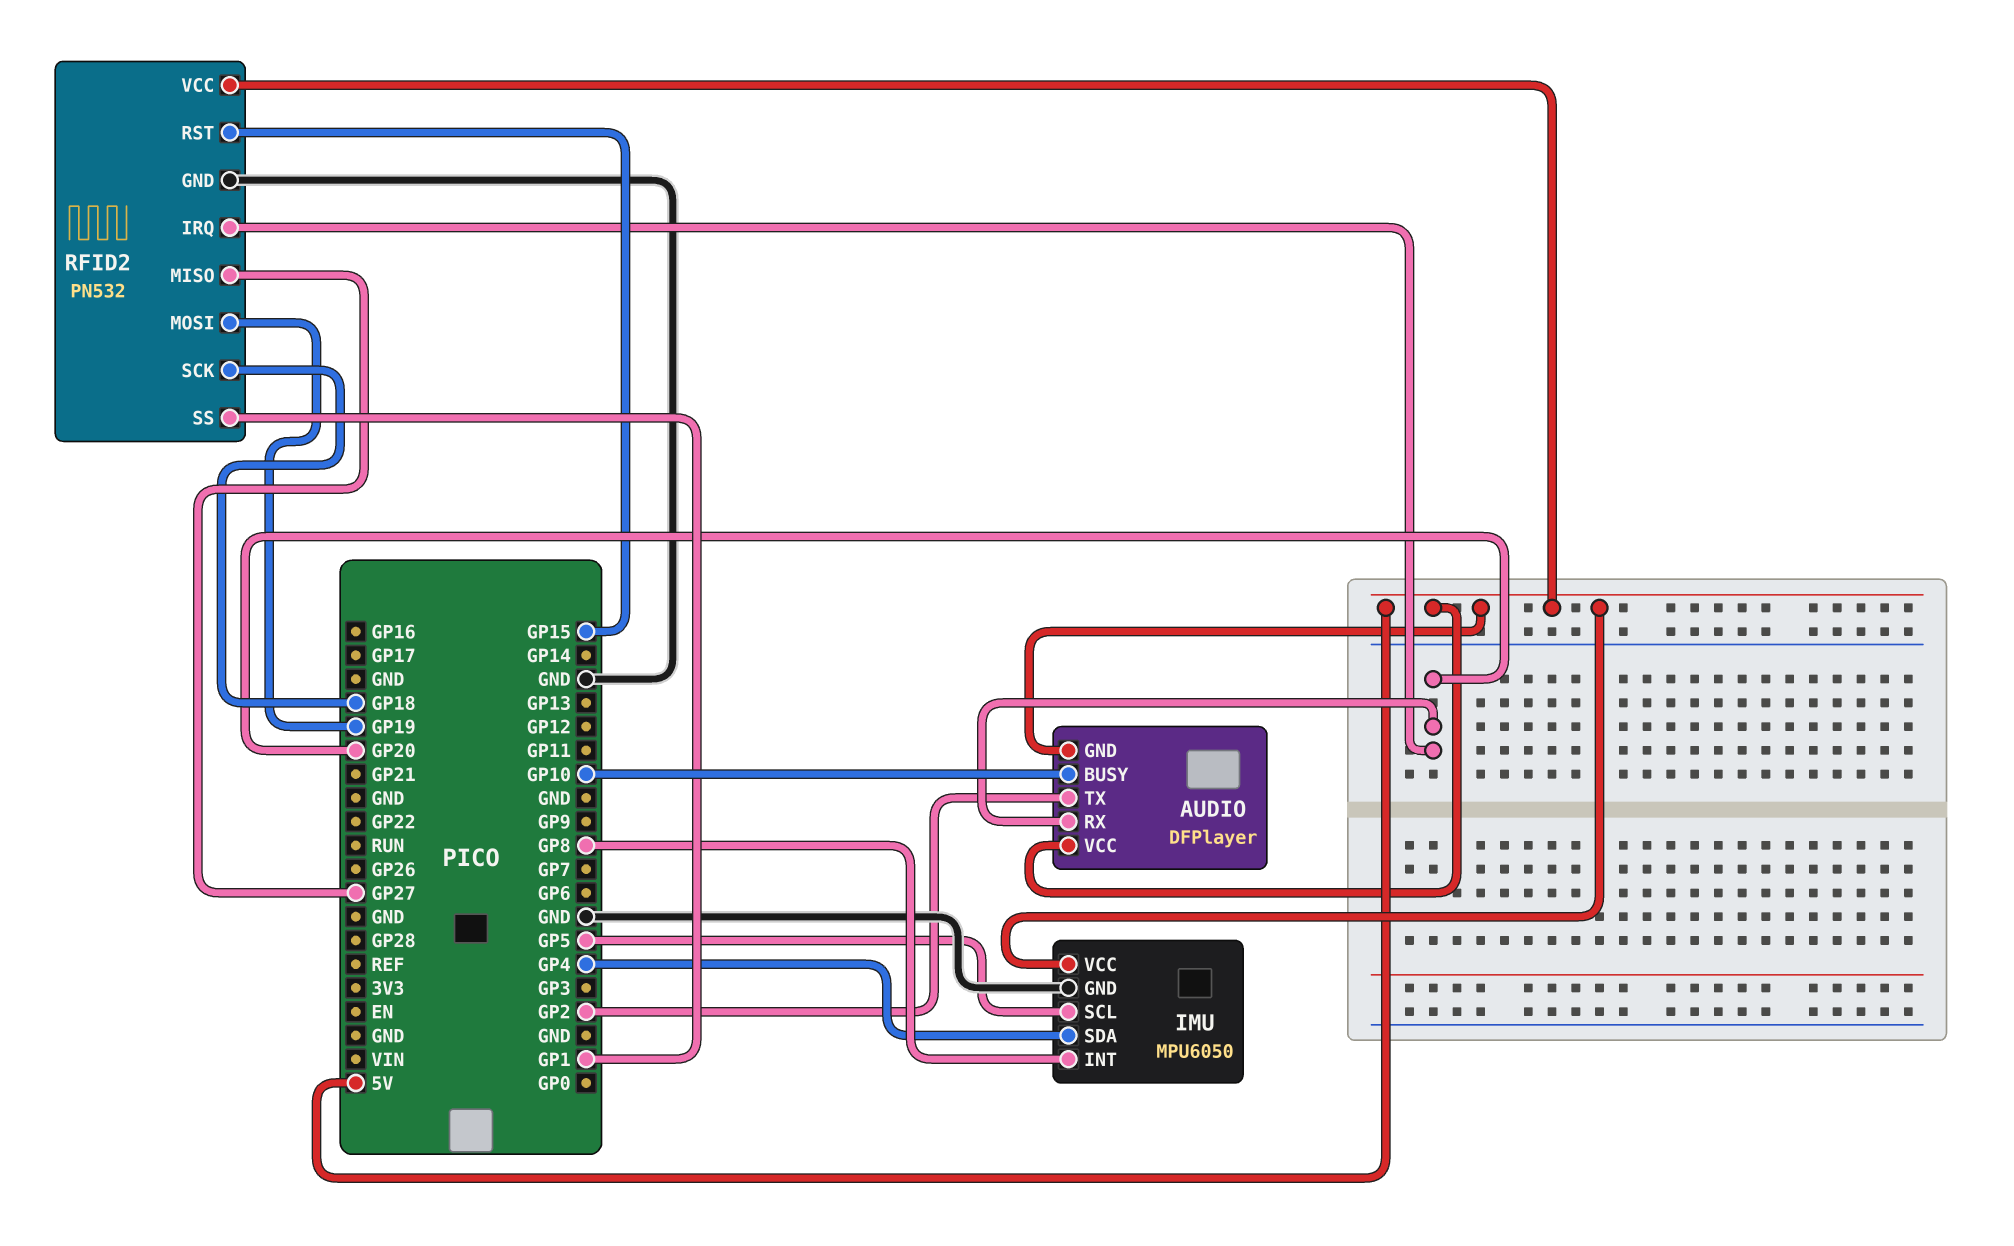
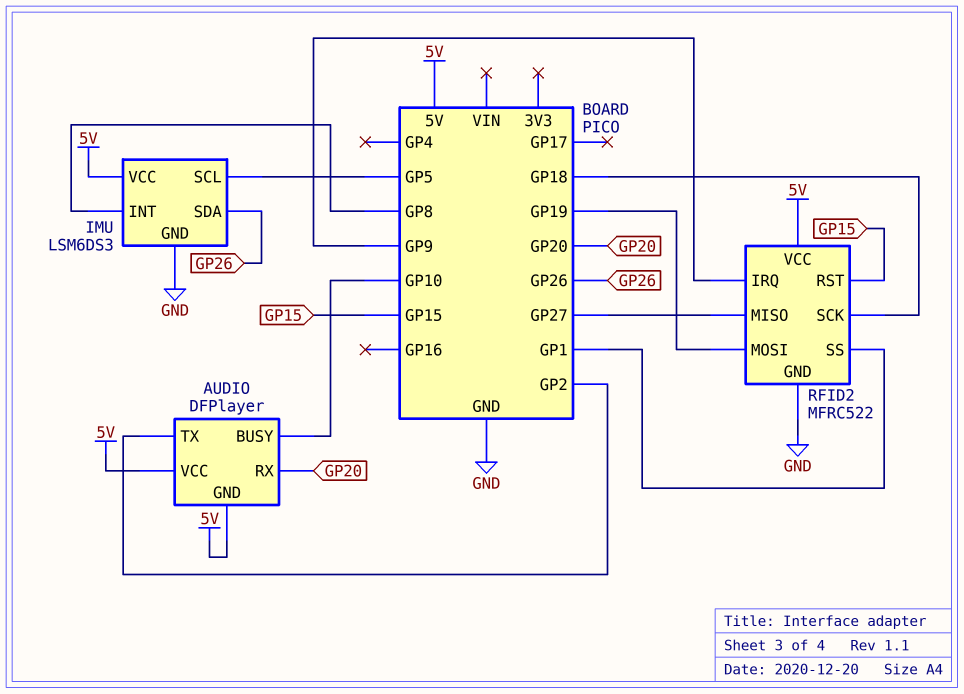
IMU: MPU6050 -> LSM6DS3
IMU pin SDA: GP4 -> GP26
RFID2: PN532 -> MFRC522
RFID2 pin IRQ: GP20 -> GP9

